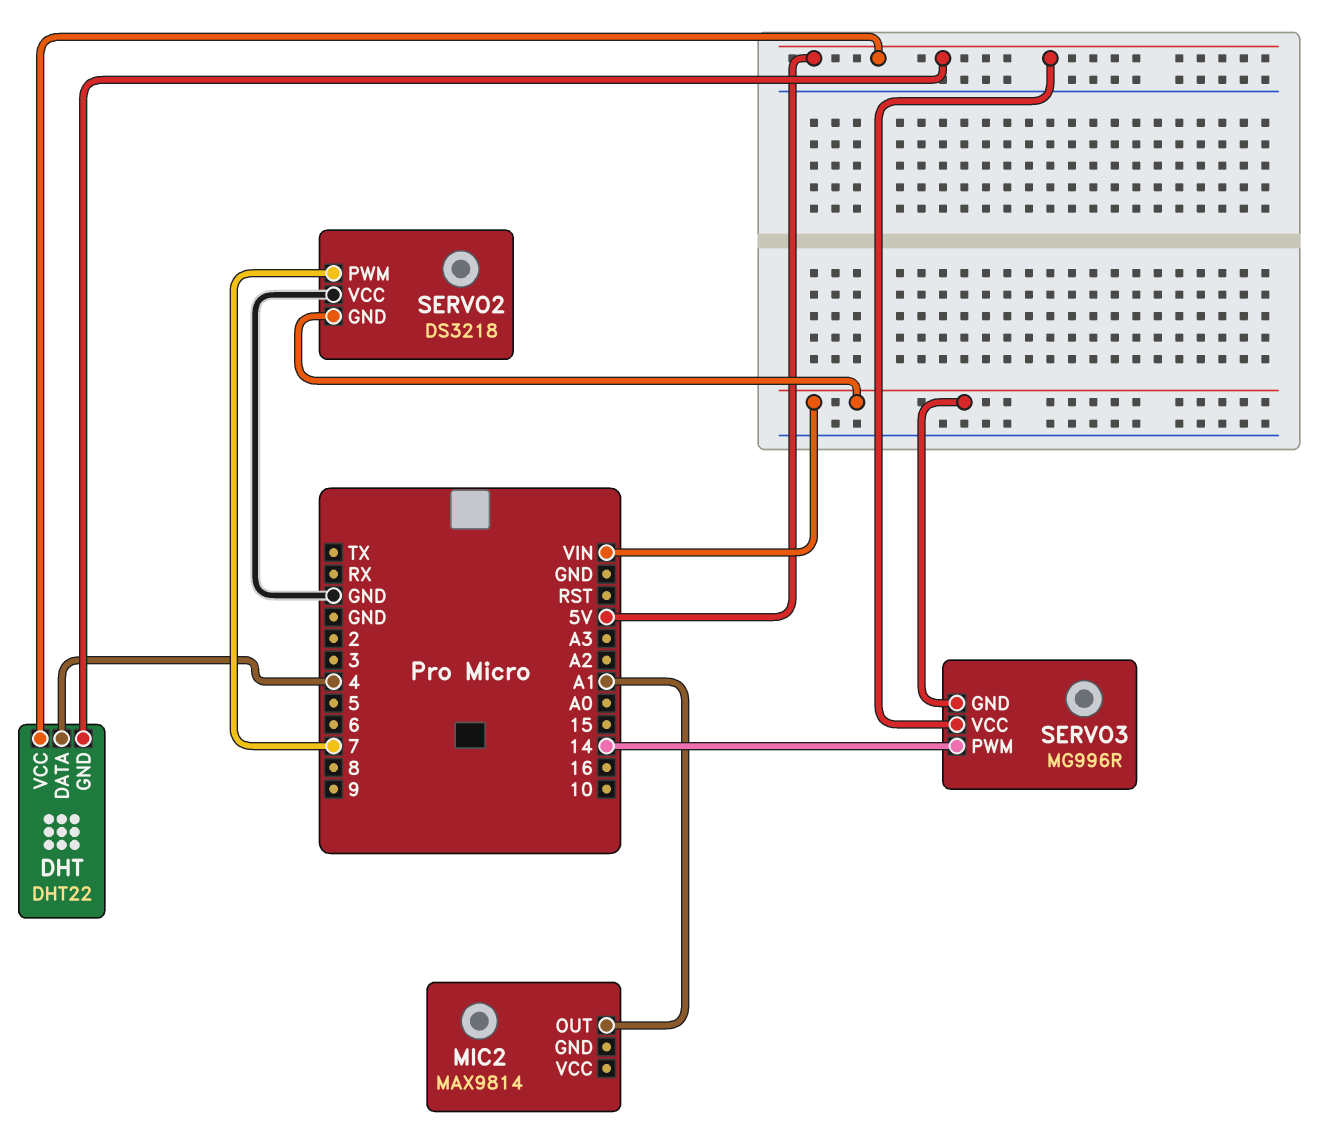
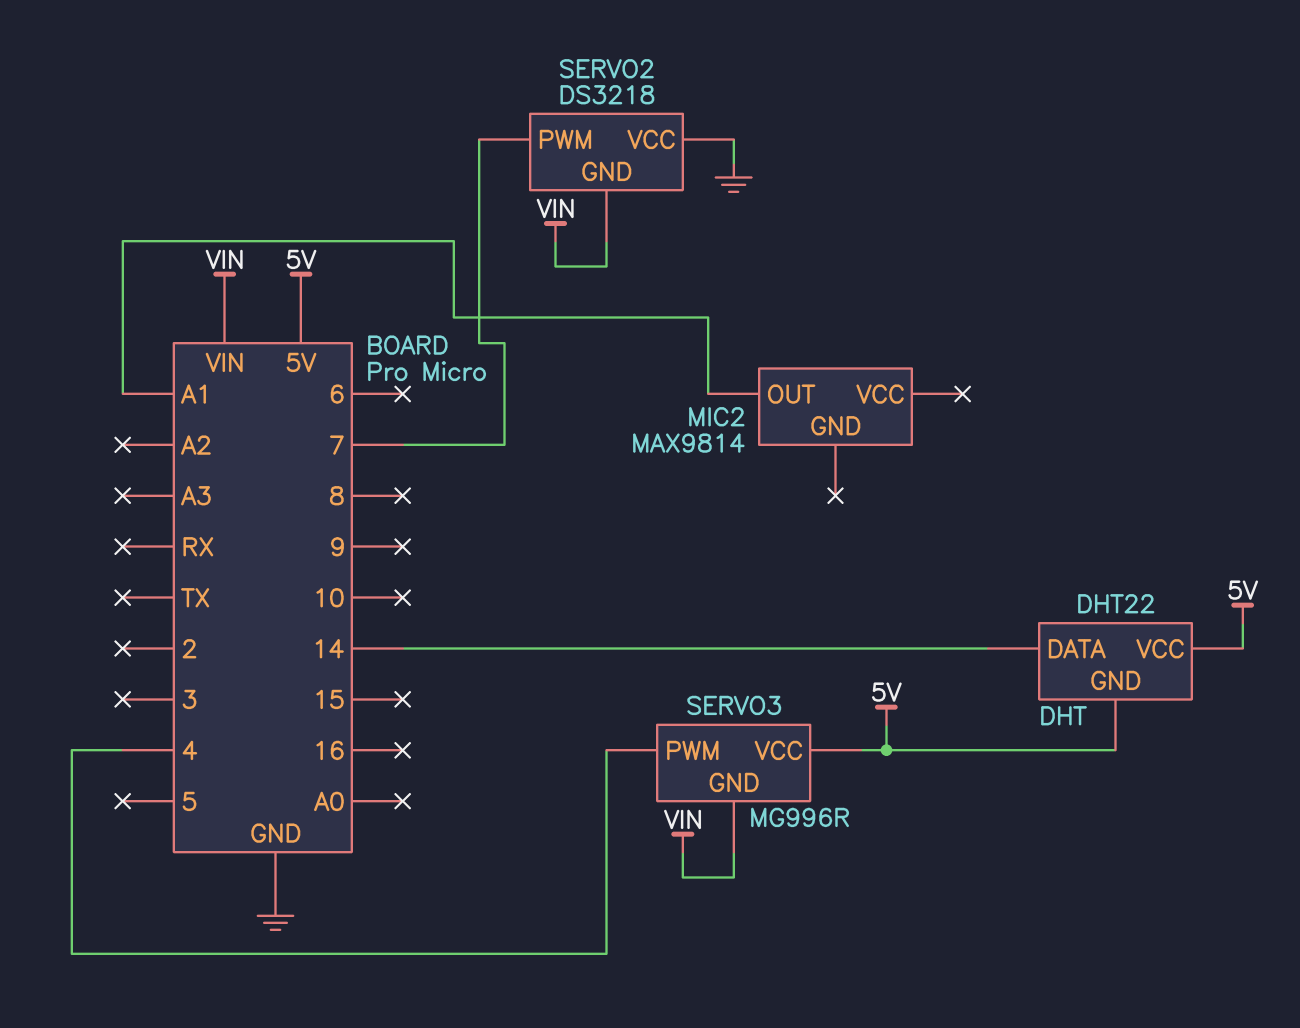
DHT pin DATA: 4 -> 14
SERVO3 pin PWM: 14 -> 4

